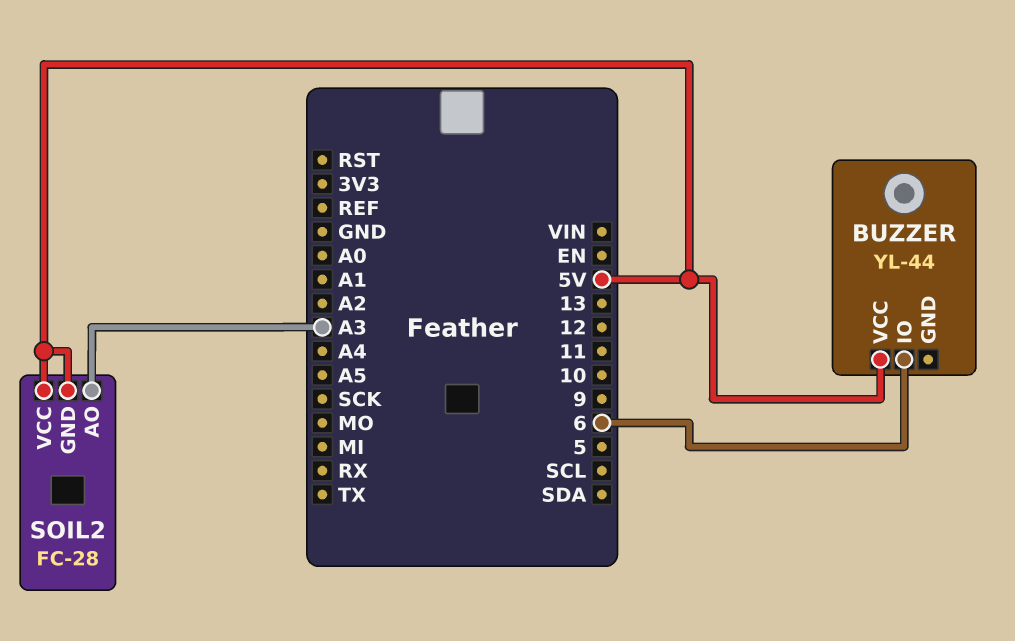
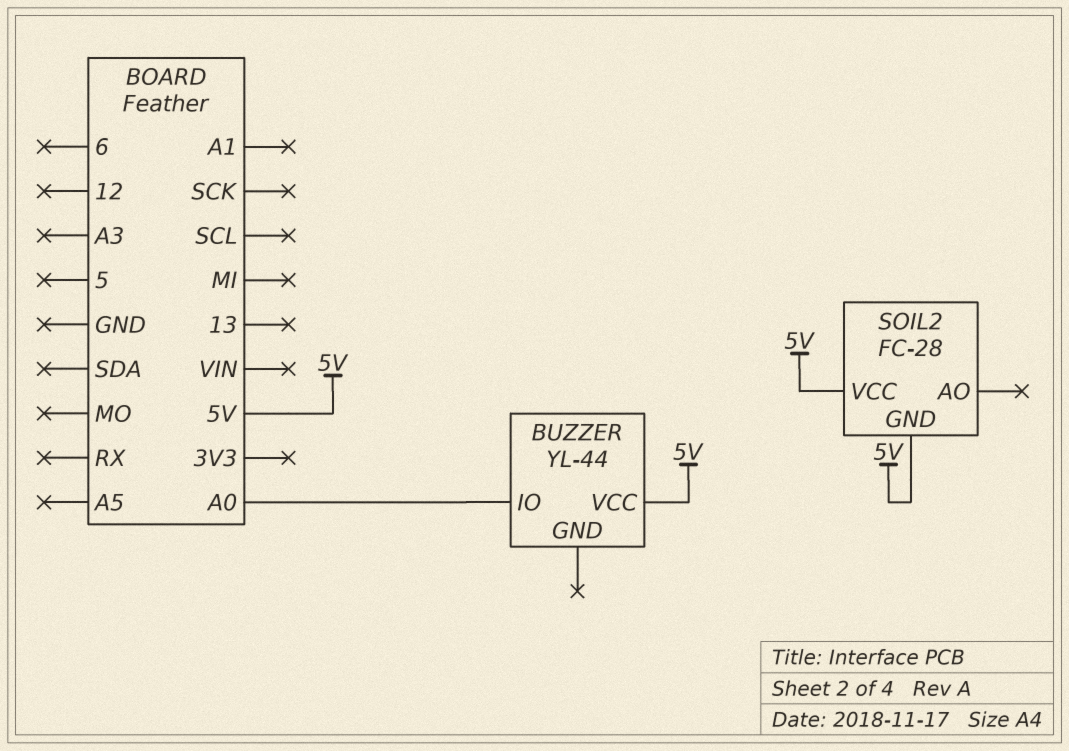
BUZZER pin IO: 6 -> A0
SOIL2 pin AO: A3 -> none

